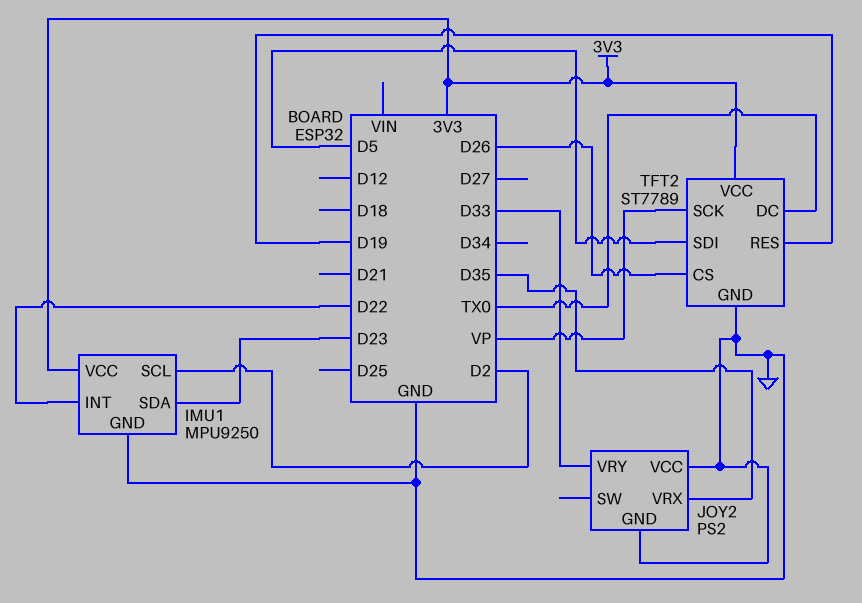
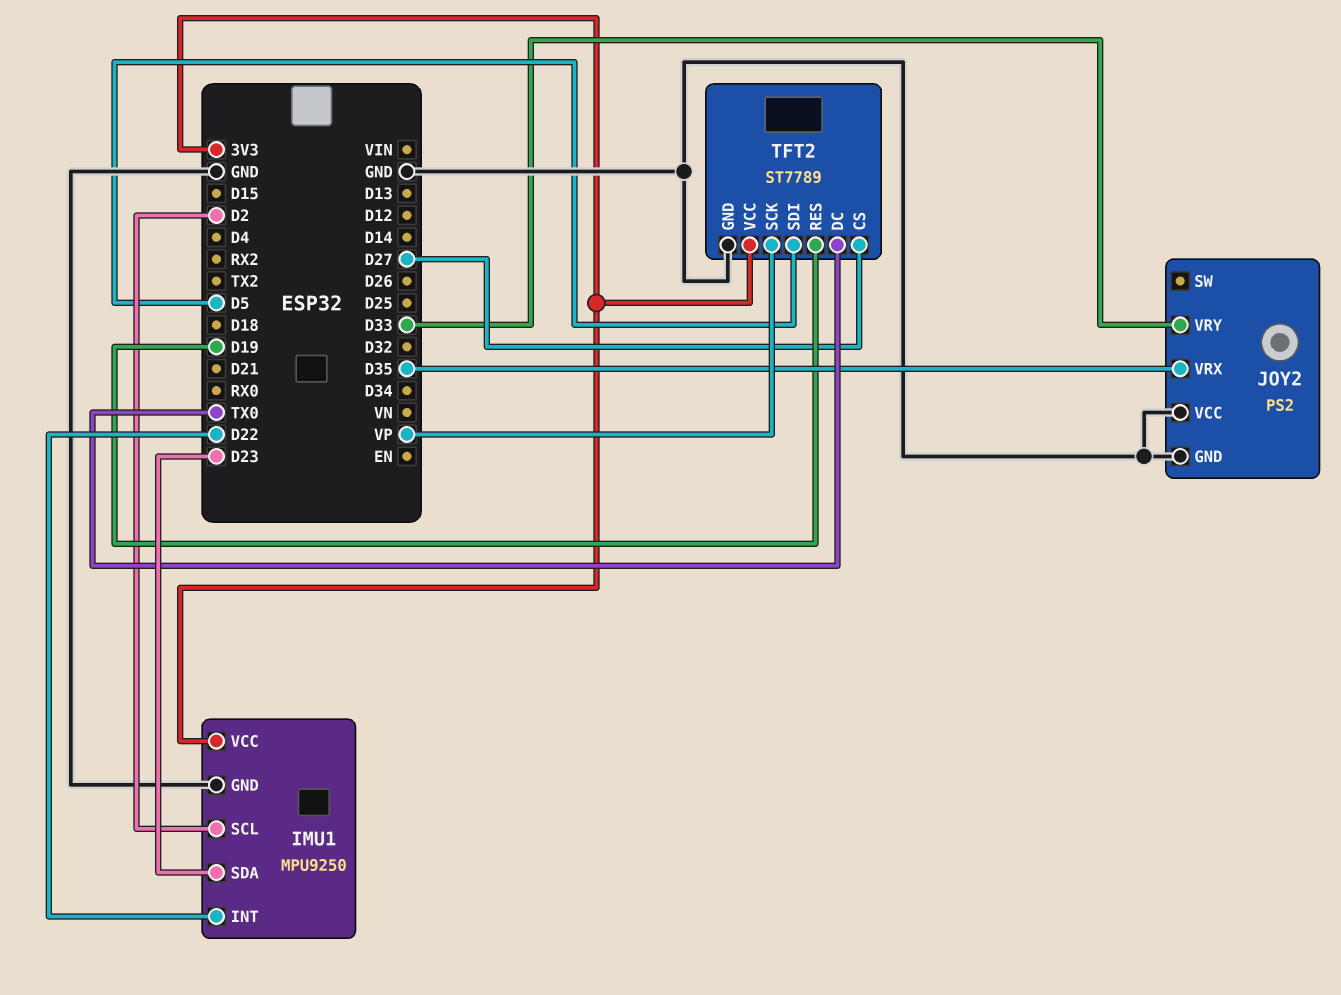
TFT2 pin CS: D26 -> D27

